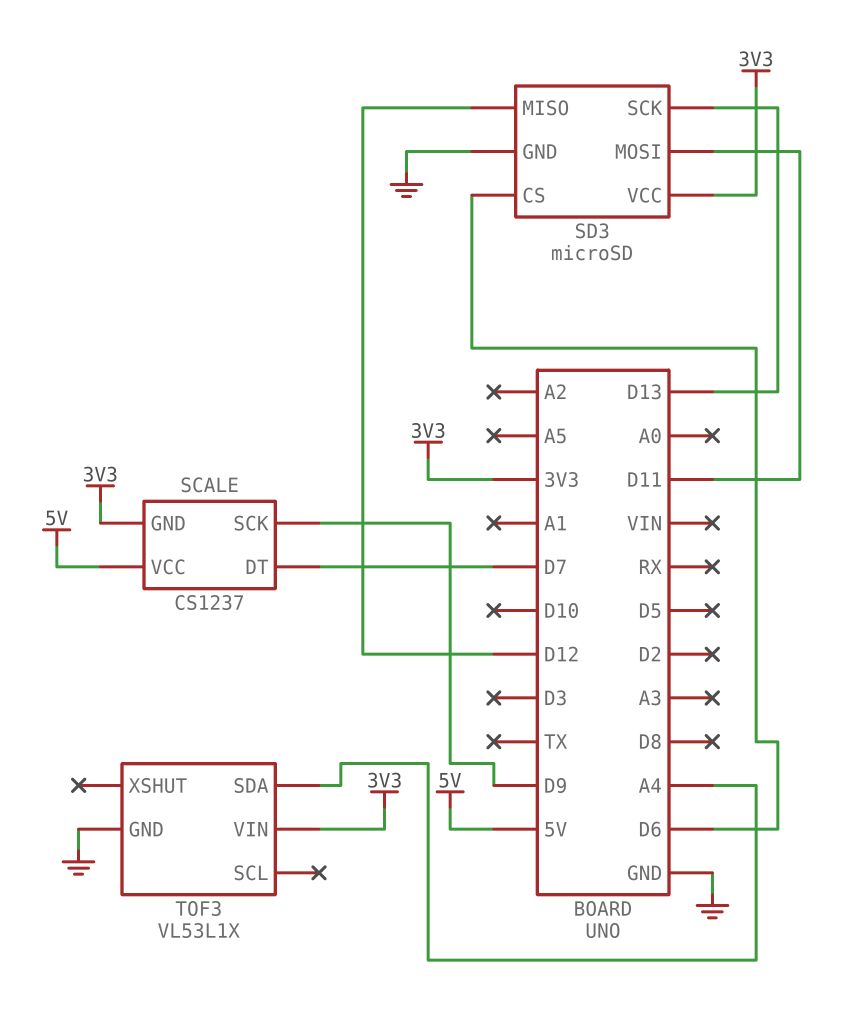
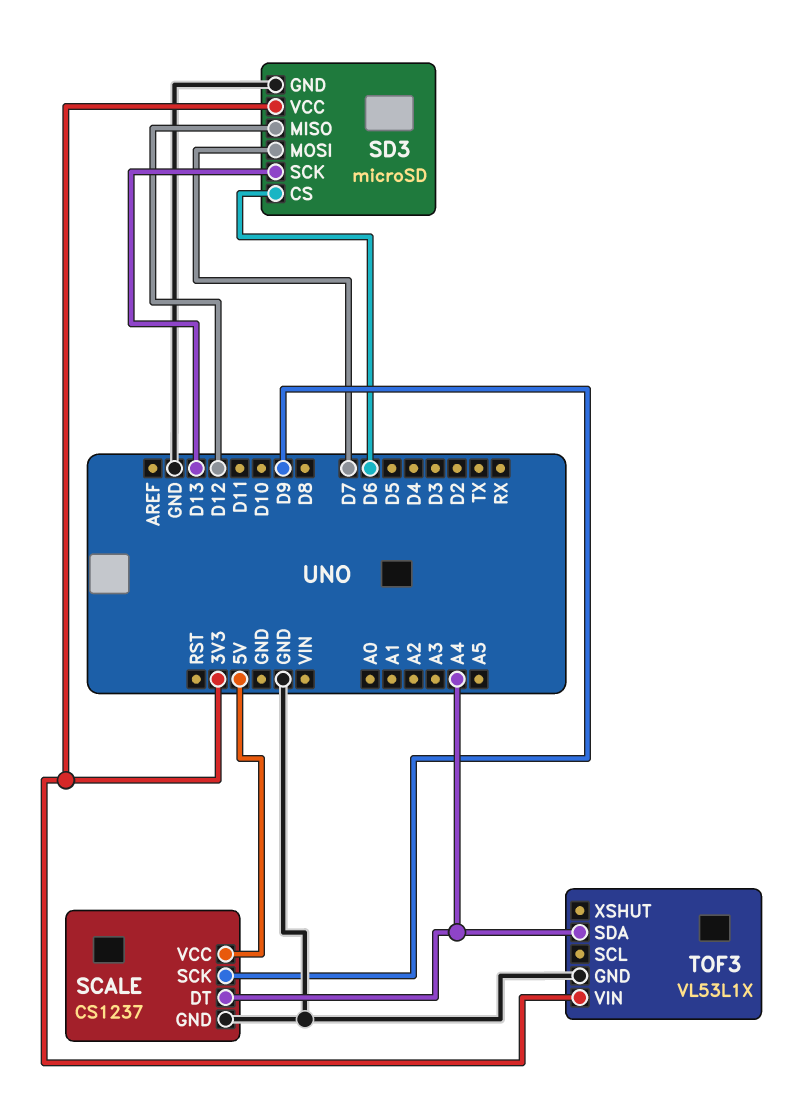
SCALE pin DT: D7 -> A4
SCALE pin GND: 3V3 -> GND
SD3 pin MOSI: D11 -> D7

